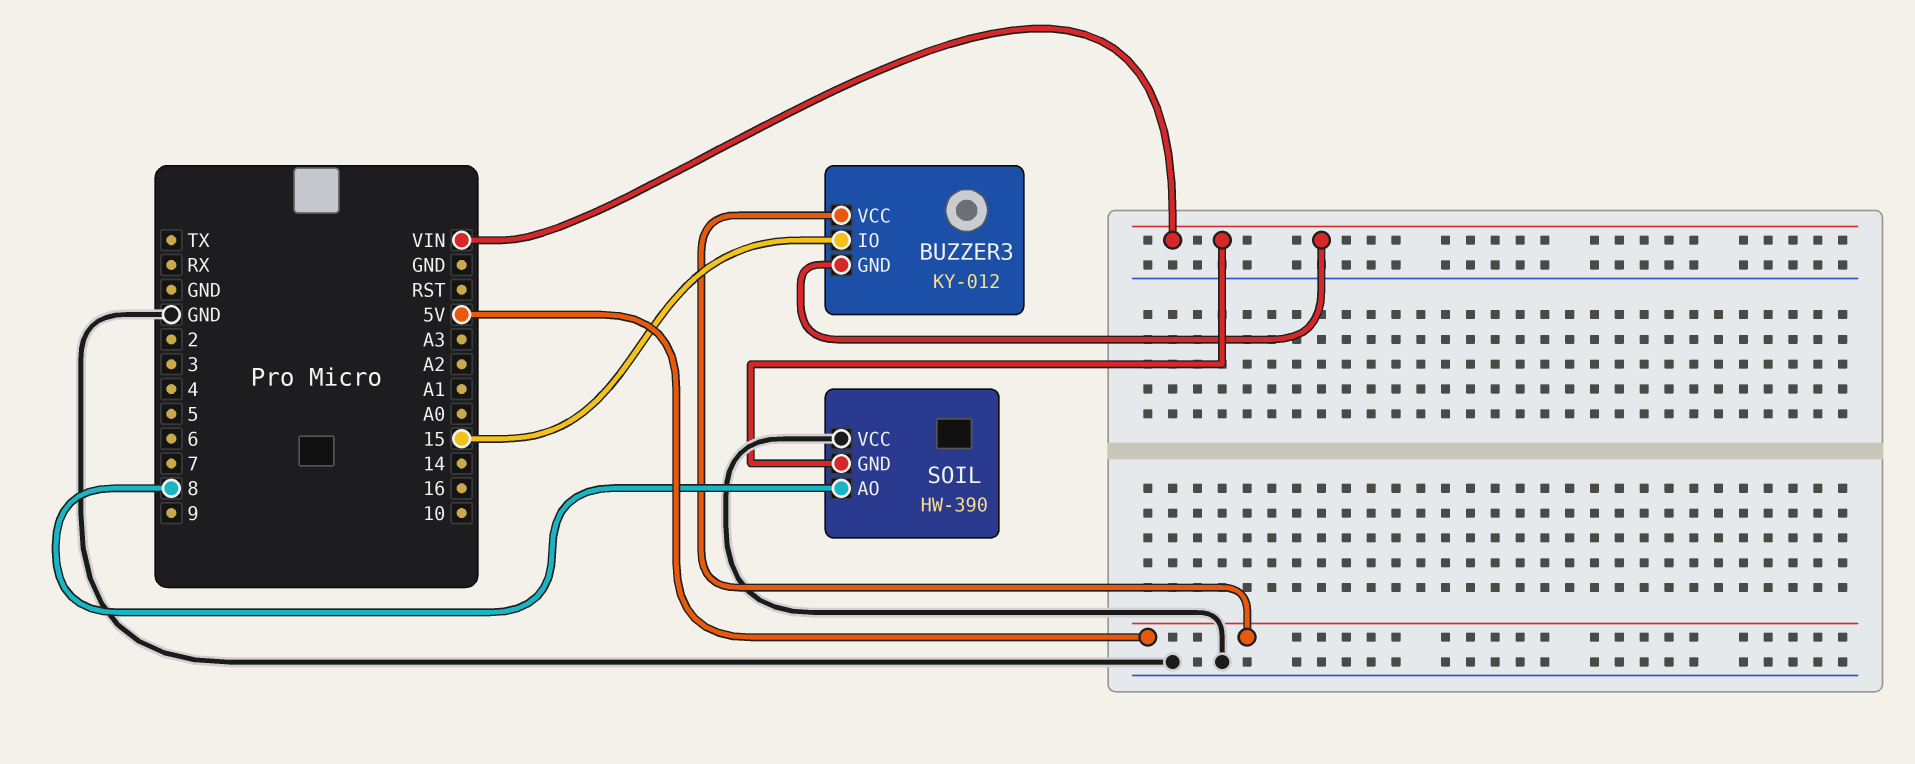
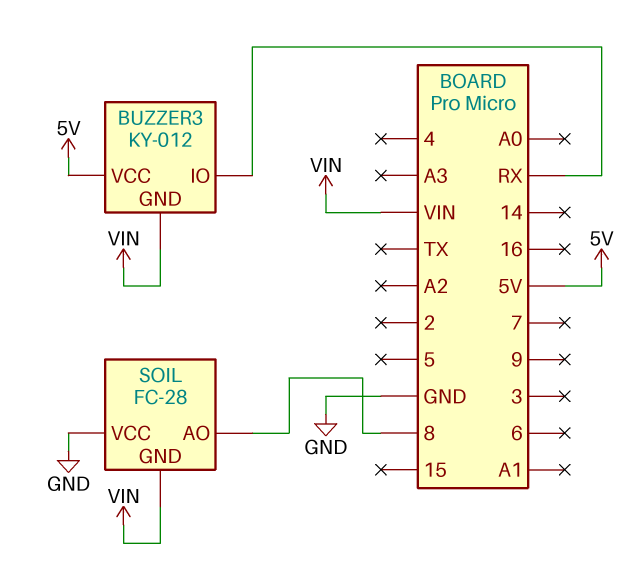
BUZZER3 pin IO: 15 -> RX
SOIL: HW-390 -> FC-28

